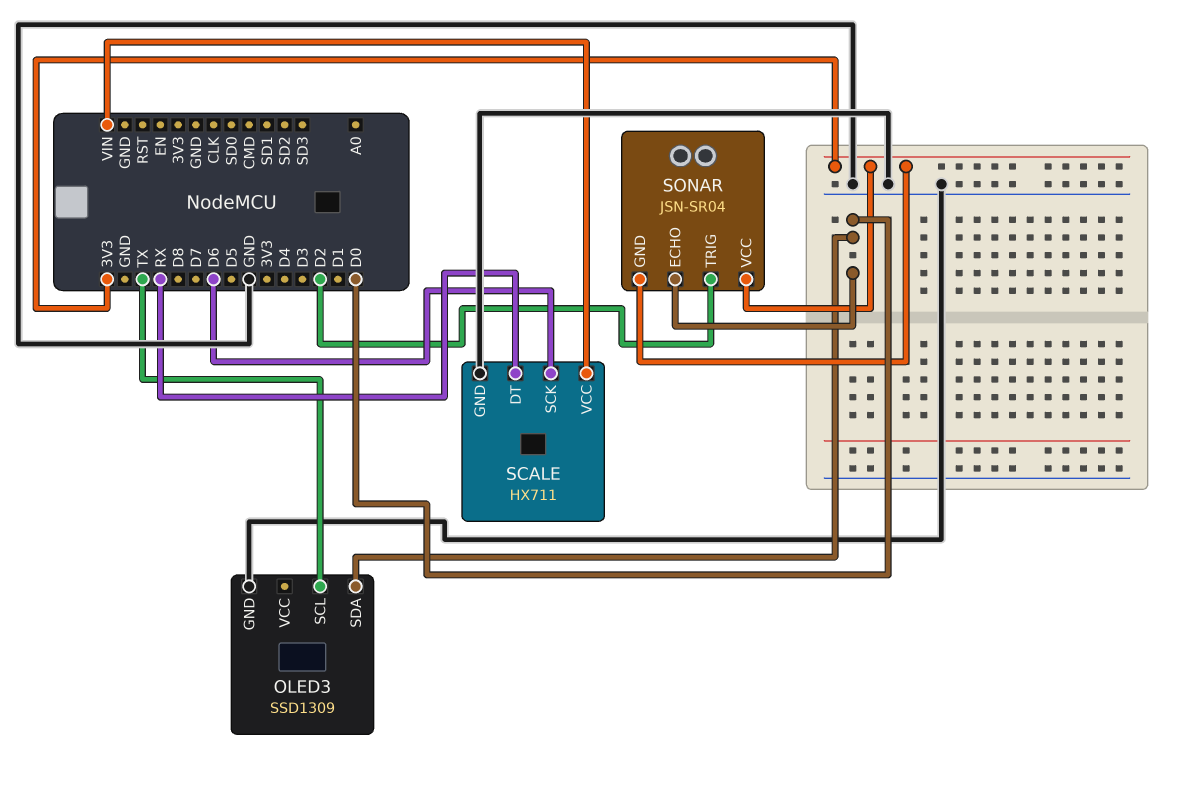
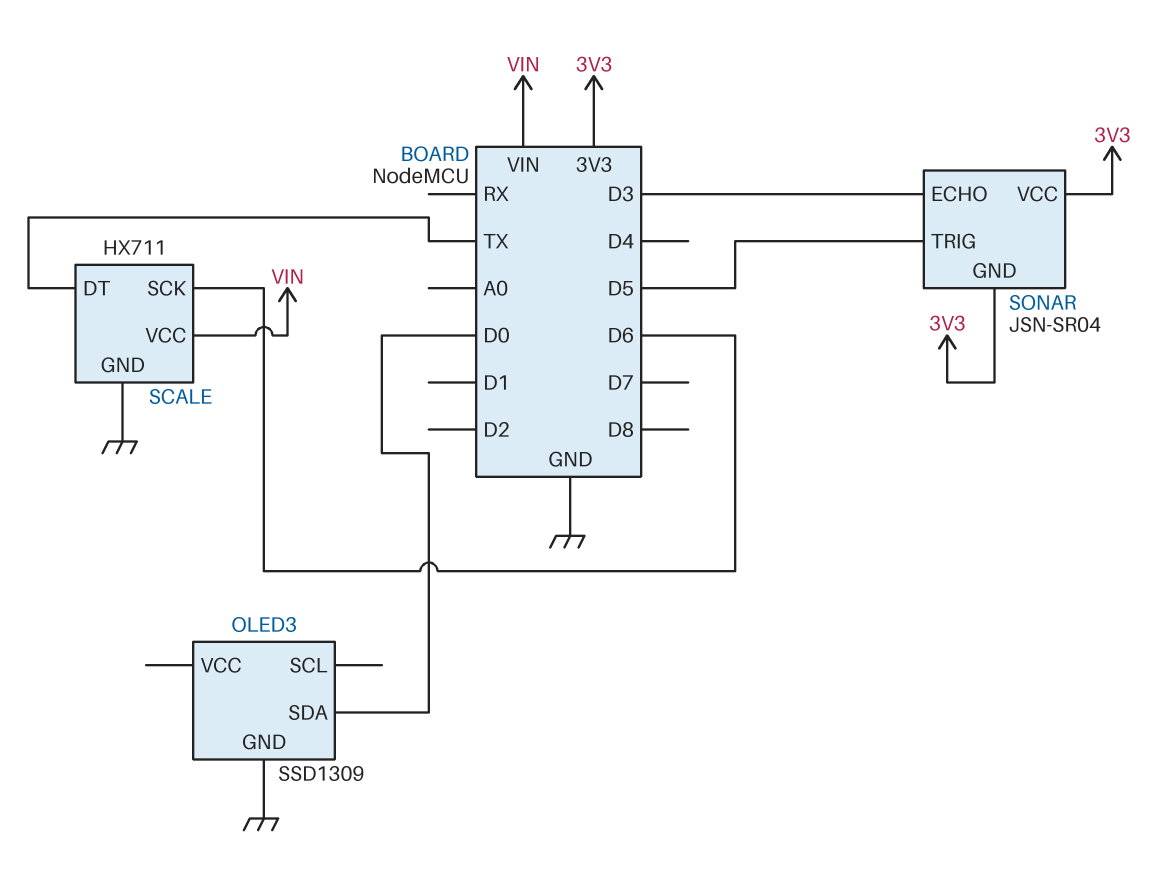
OLED3 pin SCL: TX -> none
SCALE pin DT: RX -> TX
SONAR pin ECHO: D0 -> D3
SONAR pin TRIG: D2 -> D5

